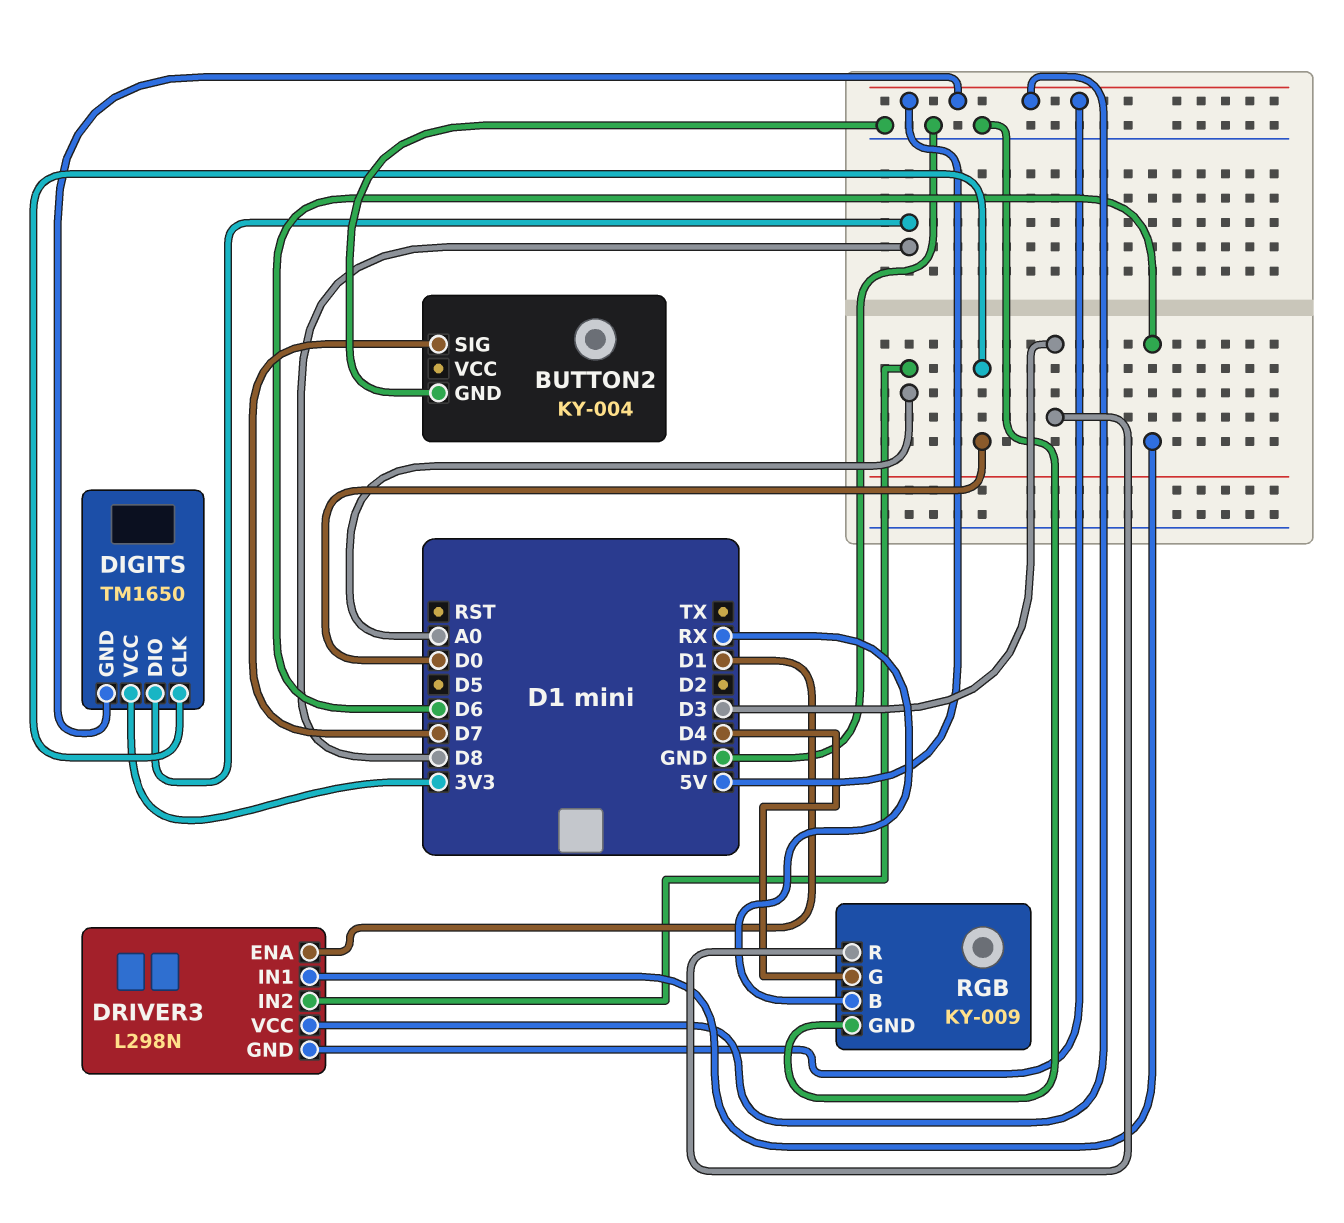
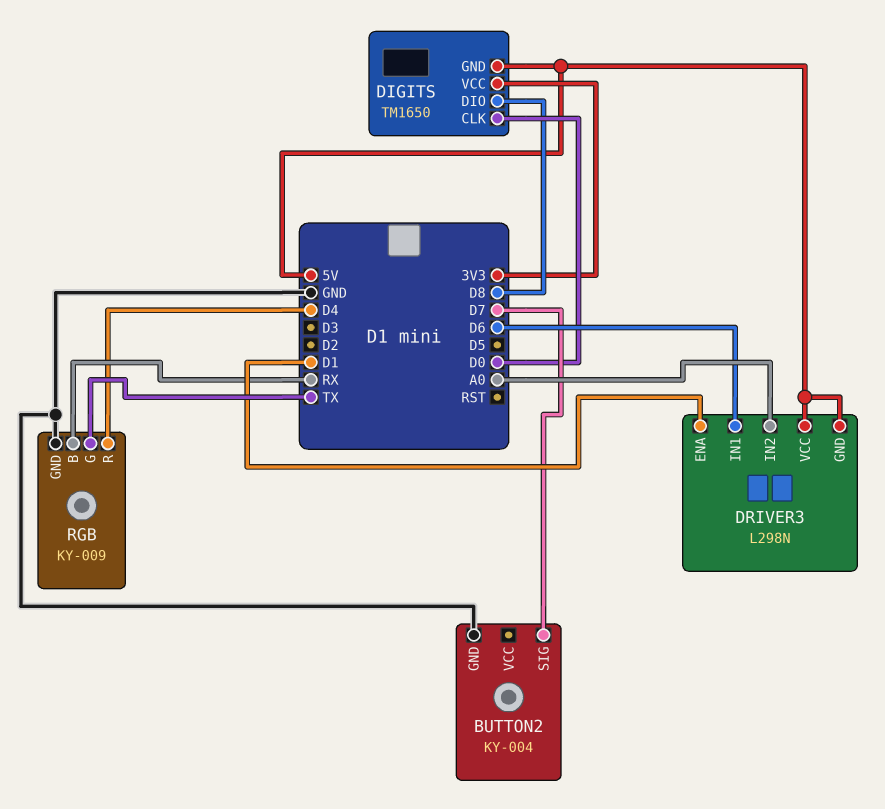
RGB pin G: D4 -> TX
RGB pin R: D3 -> D4

